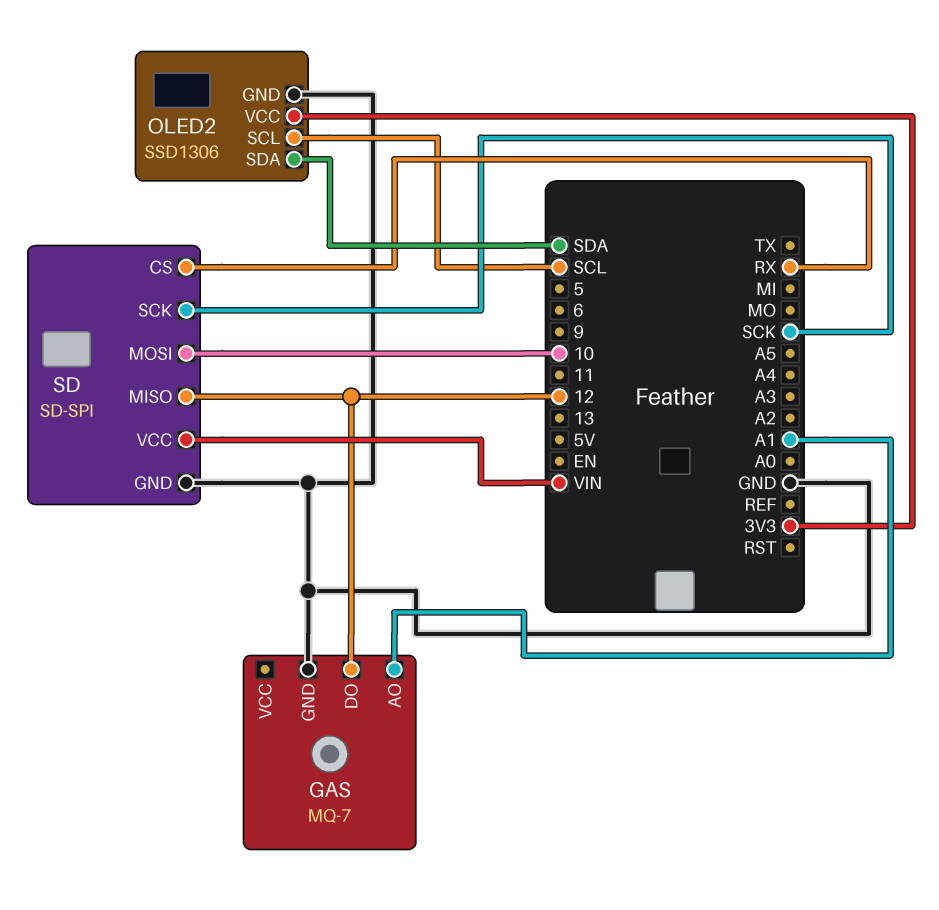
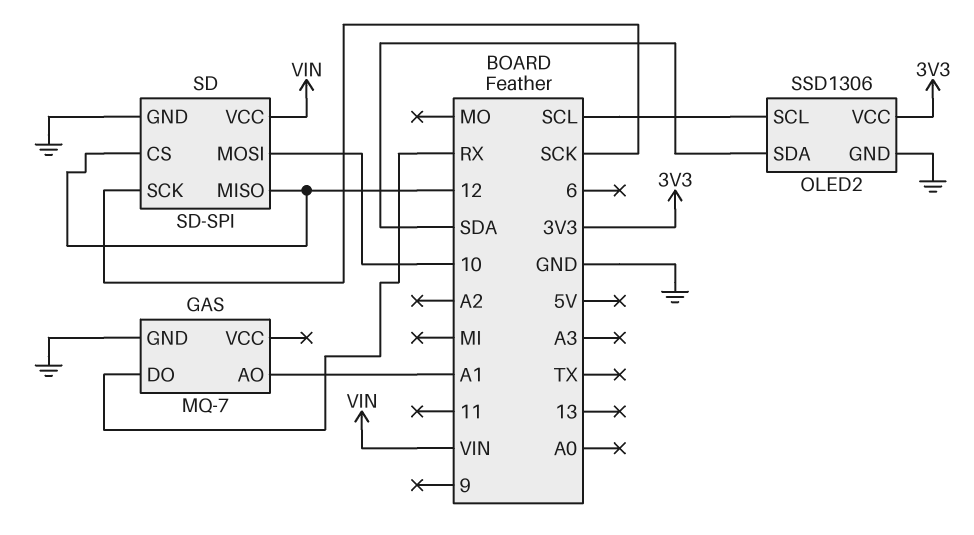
GAS pin DO: 12 -> RX
SD pin CS: RX -> 12

